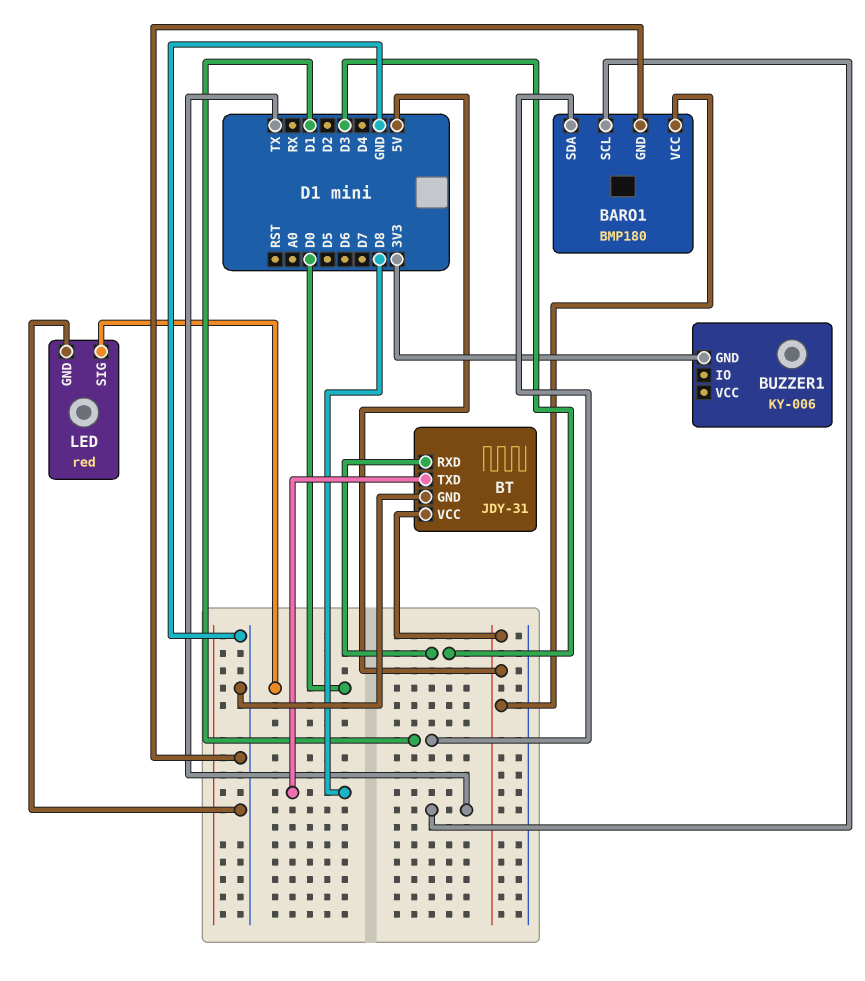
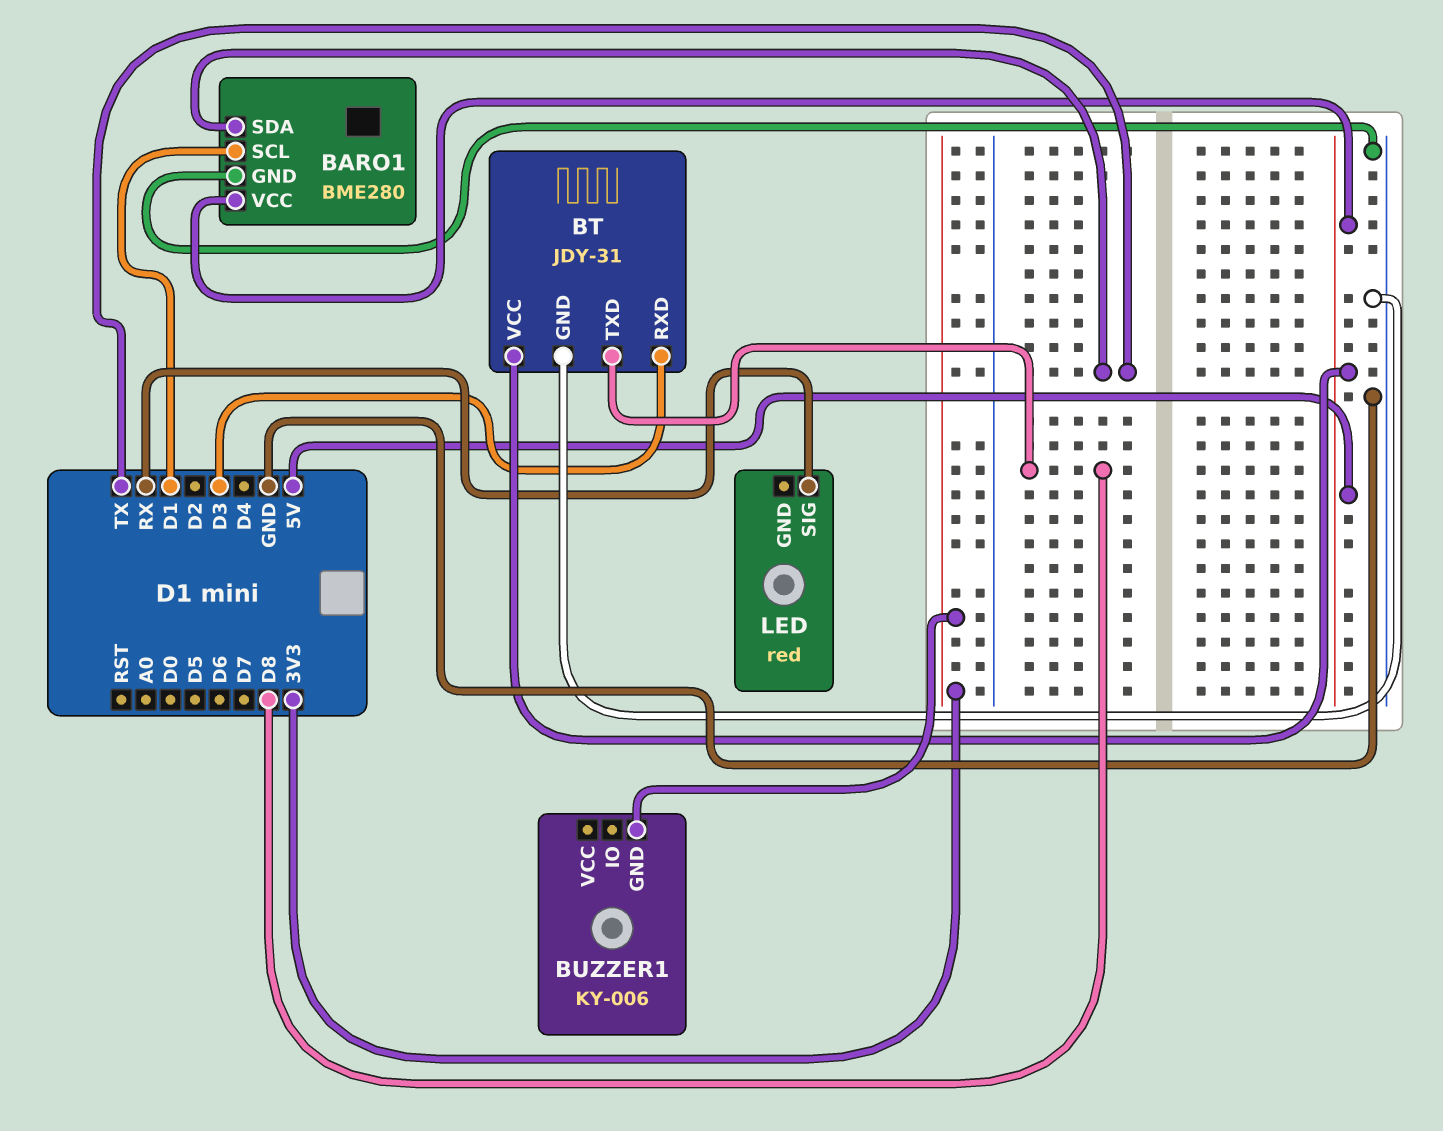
BARO1: BMP180 -> BME280
BARO1 pin SCL: TX -> D1
BARO1 pin SDA: D1 -> TX
LED pin GND: GND -> none
LED pin SIG: D0 -> RX

